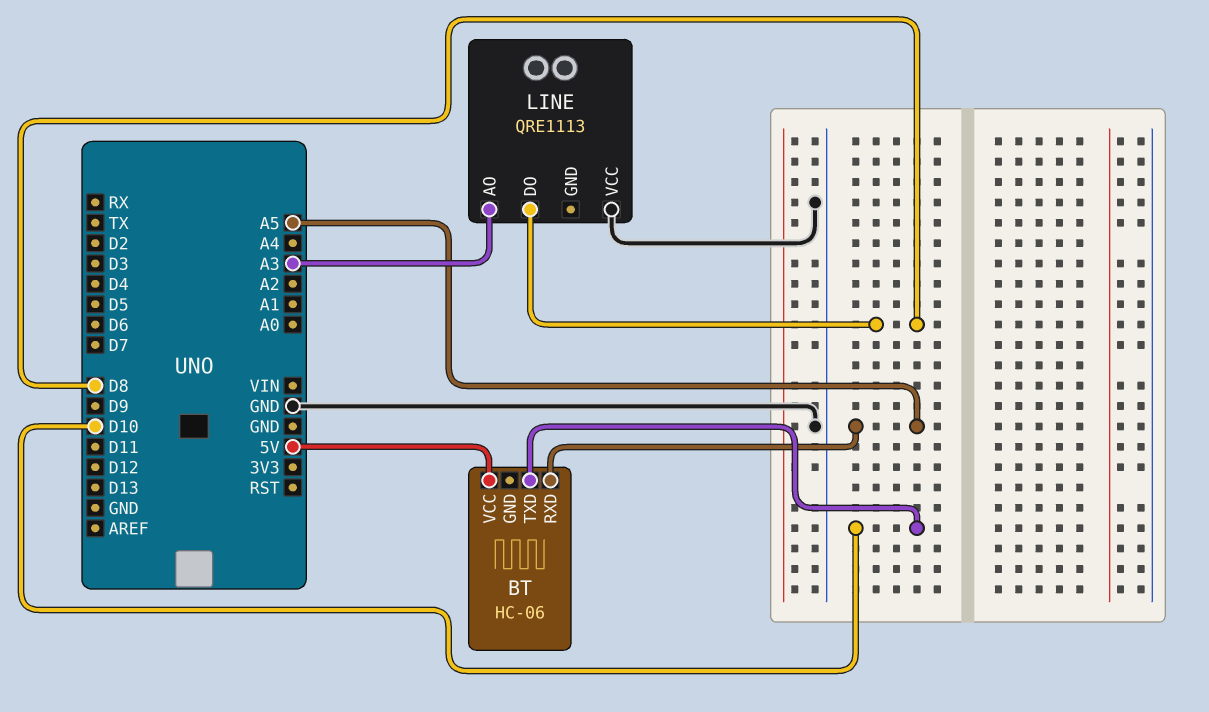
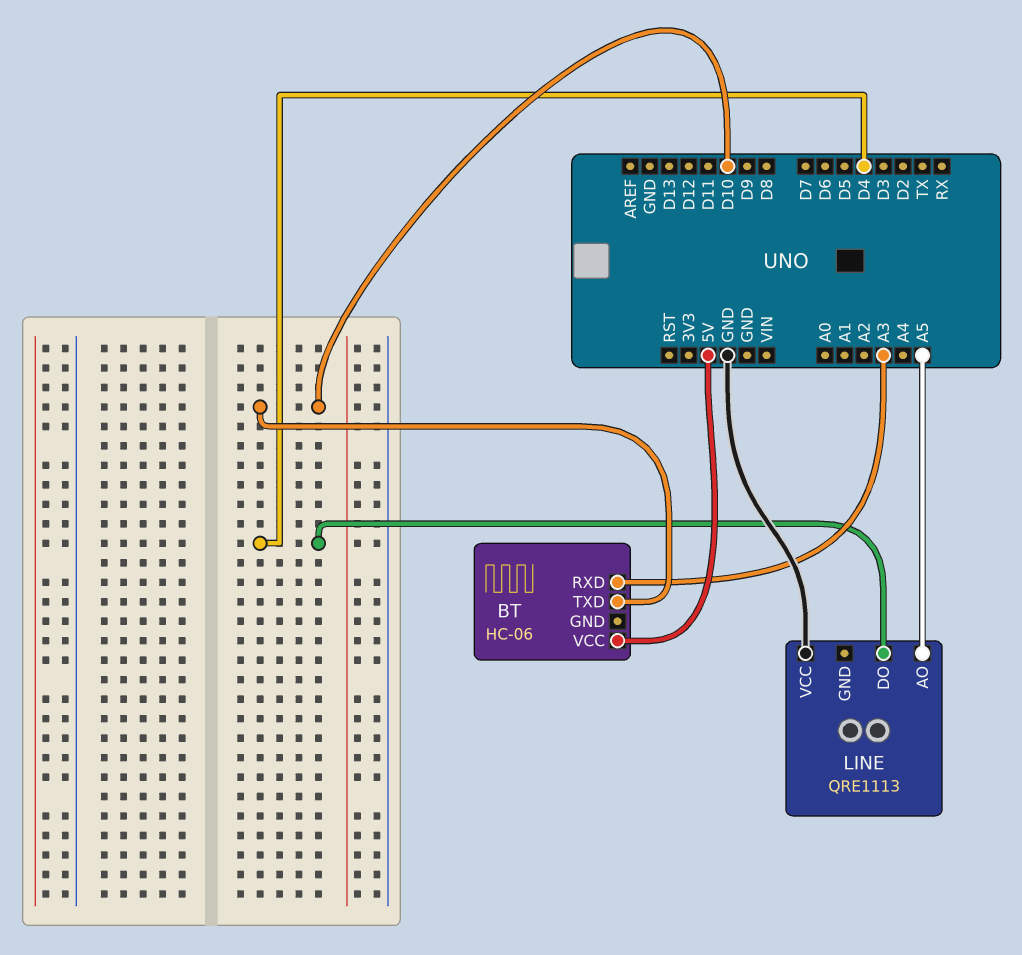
BT pin RXD: A5 -> A3
LINE pin AO: A3 -> A5
LINE pin DO: D8 -> D4

